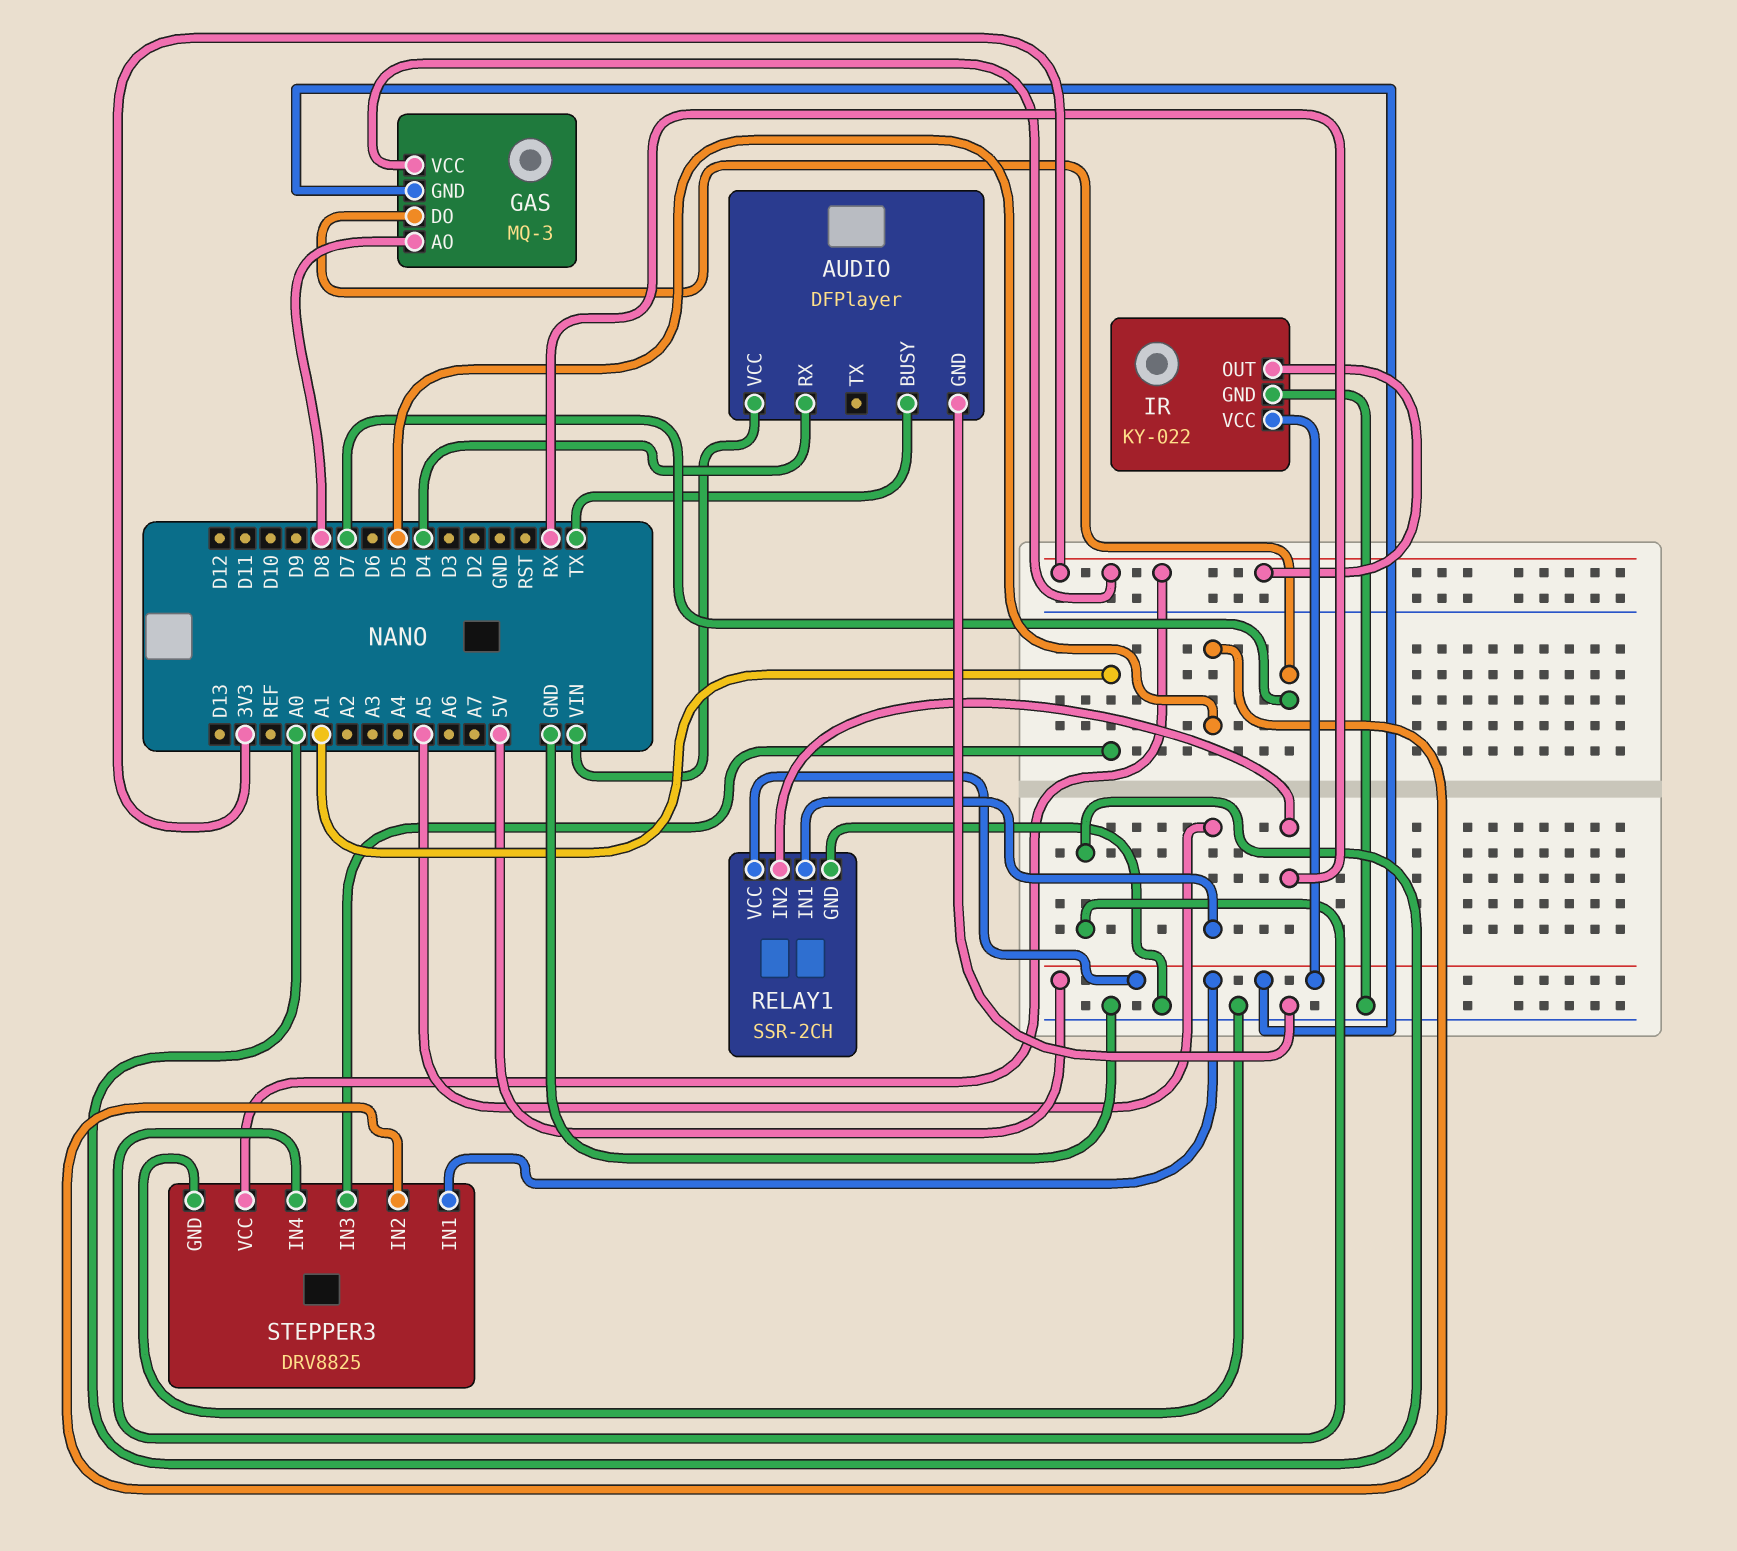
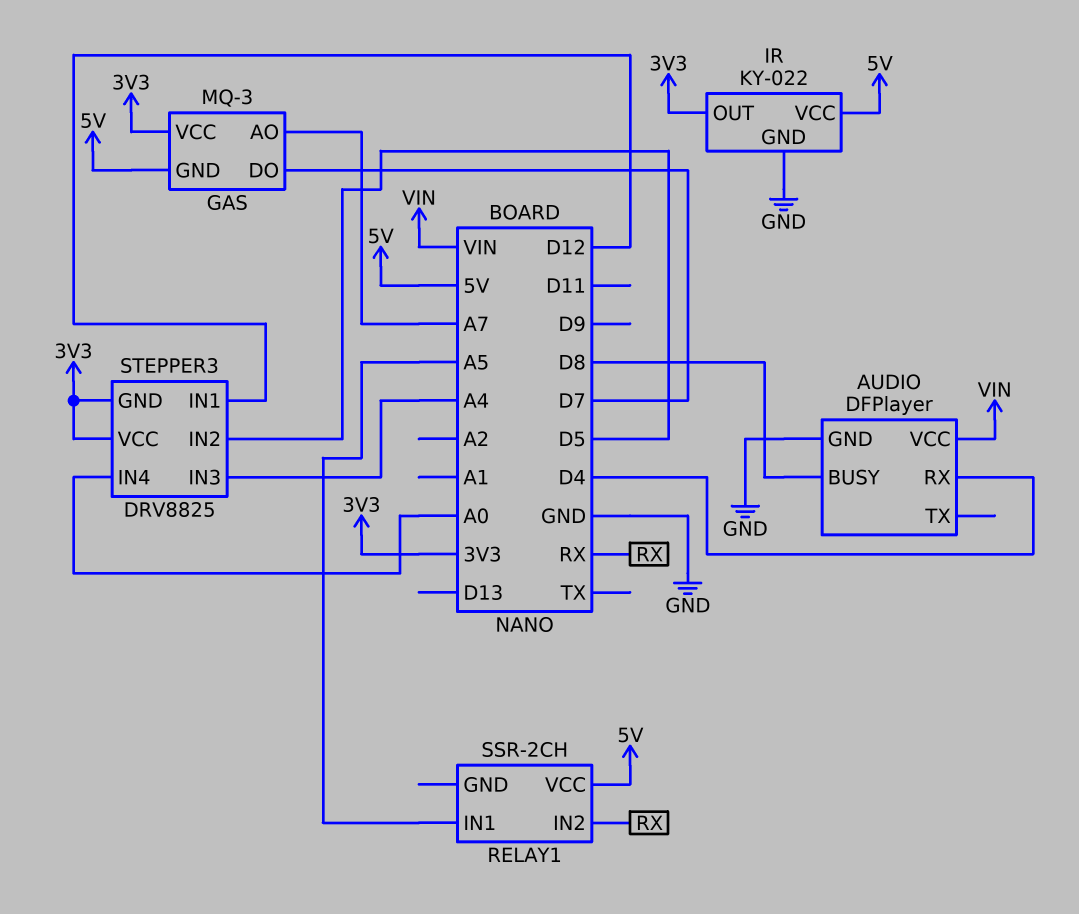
AUDIO pin BUSY: TX -> D8
GAS pin AO: D8 -> A7
RELAY1 pin GND: GND -> none
STEPPER3 pin GND: GND -> 3V3
STEPPER3 pin IN1: 5V -> D12
STEPPER3 pin IN3: A1 -> A4

